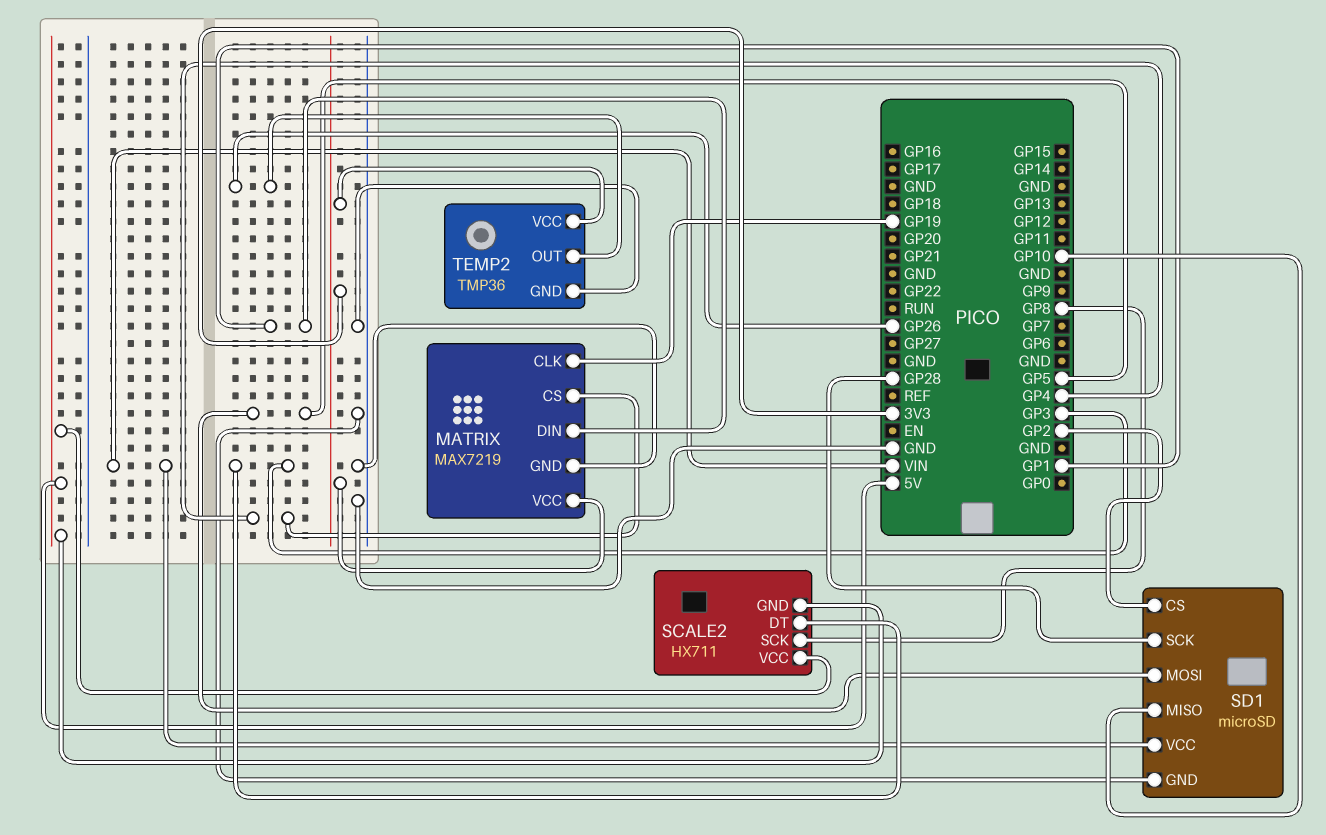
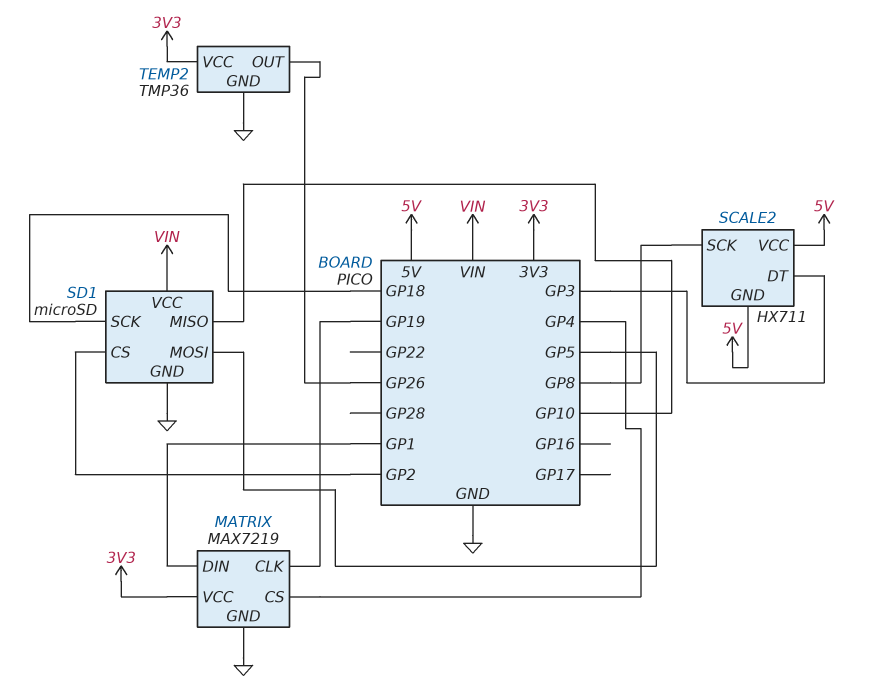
SD1 pin SCK: GP28 -> GP18

